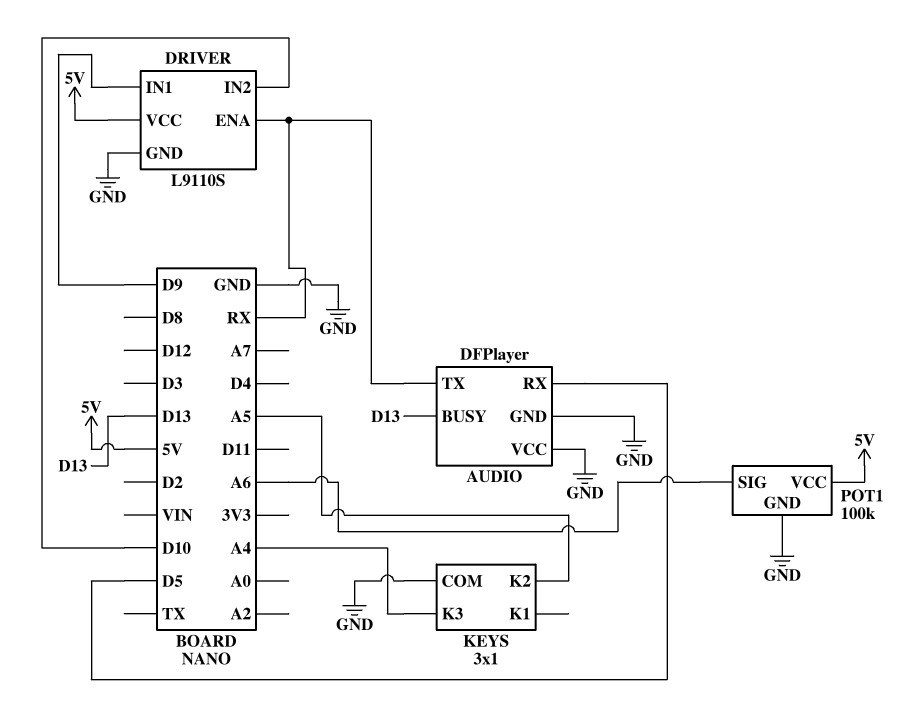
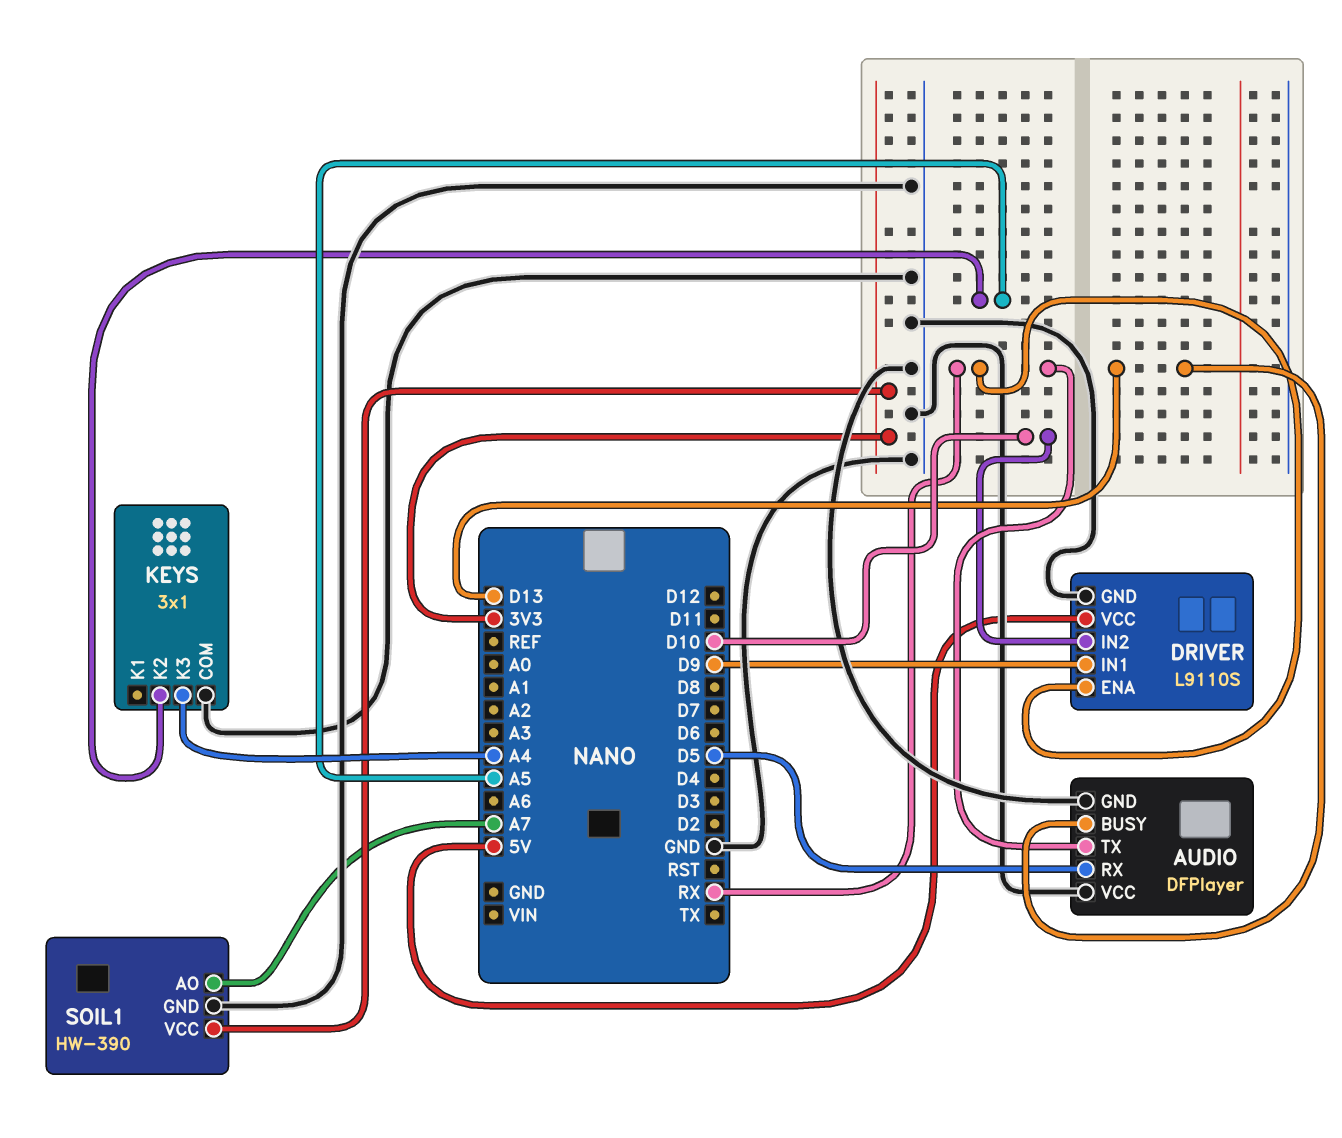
POT1: 100k -> none
POT1 pin GND: GND -> none
POT1 pin SIG: A6 -> none
POT1 pin VCC: 5V -> none
SOIL1: none -> HW-390
SOIL1 pin AO: none -> A7
SOIL1 pin GND: none -> GND
SOIL1 pin VCC: none -> 3V3

